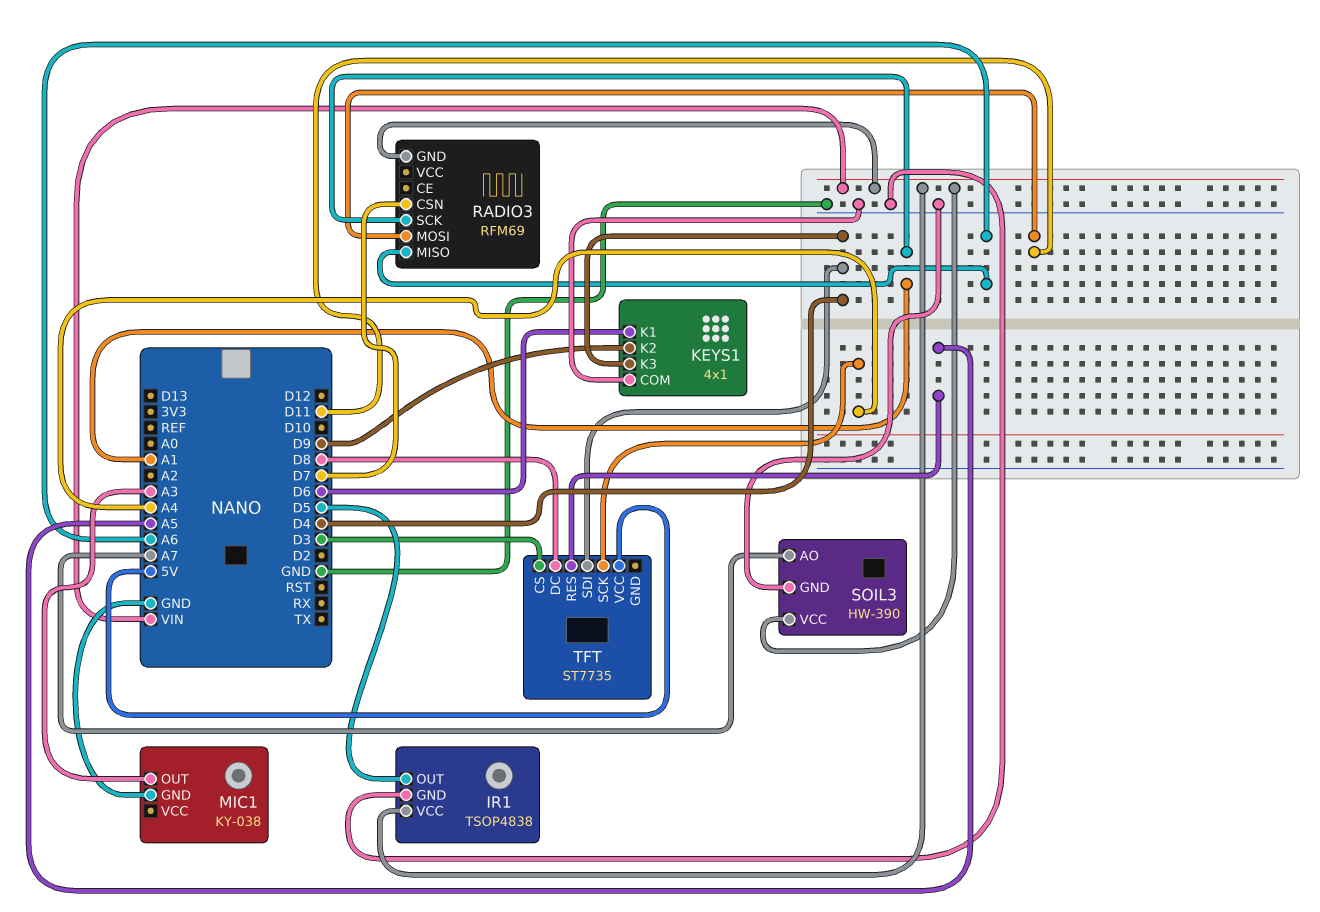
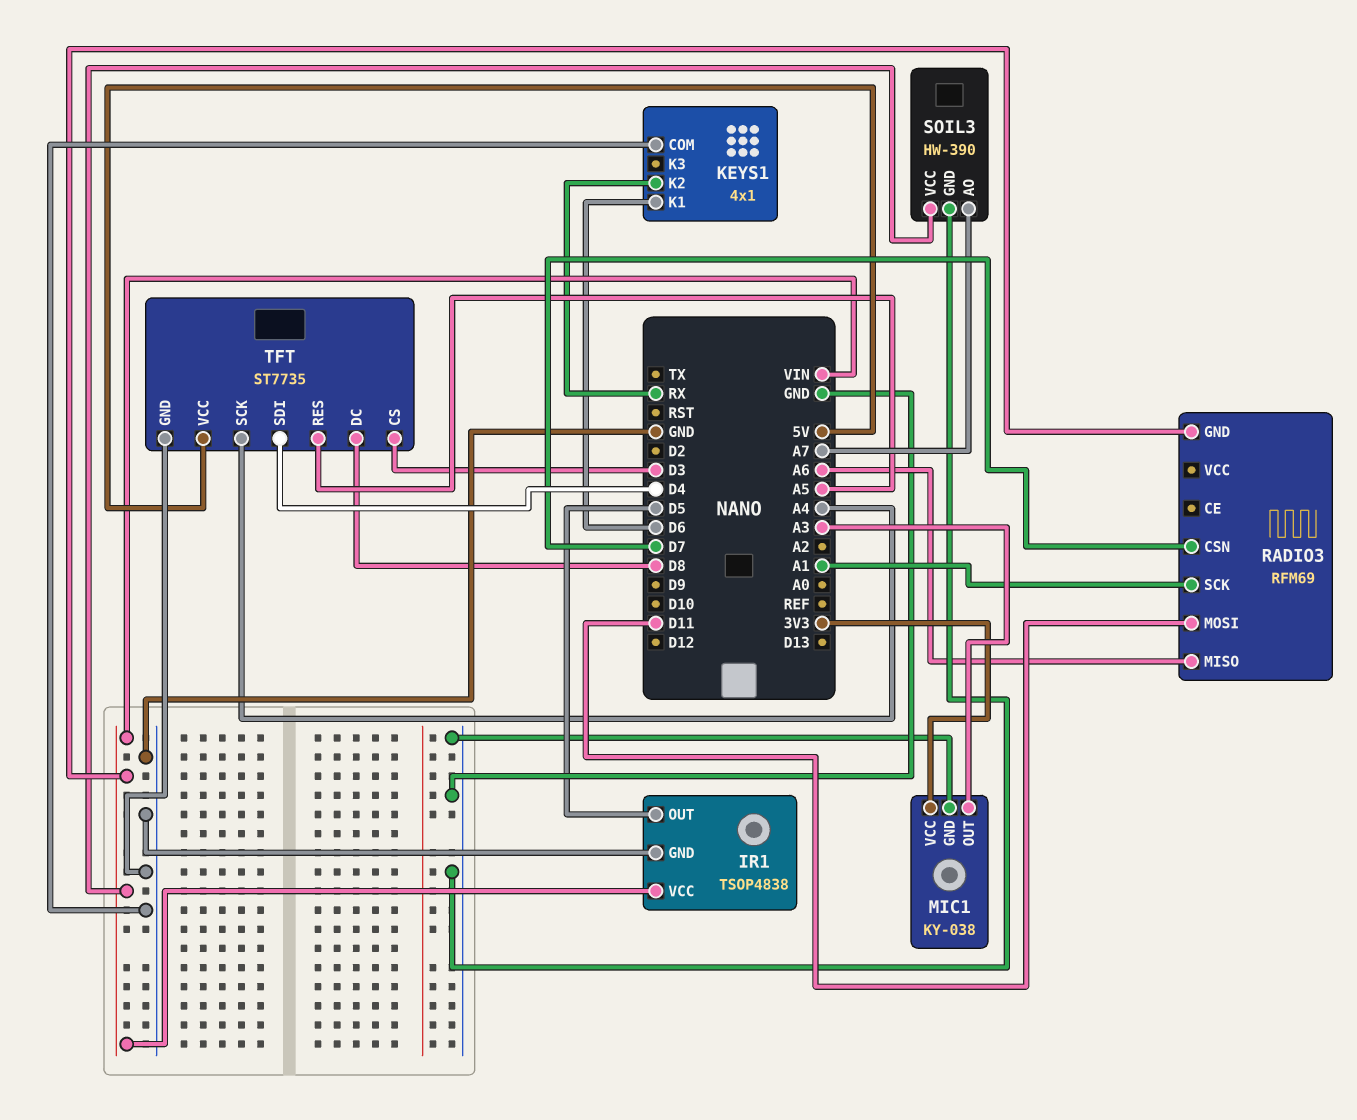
KEYS1 pin K2: D9 -> RX
KEYS1 pin K3: D4 -> none
MIC1 pin VCC: none -> 3V3
TFT pin GND: none -> GND

